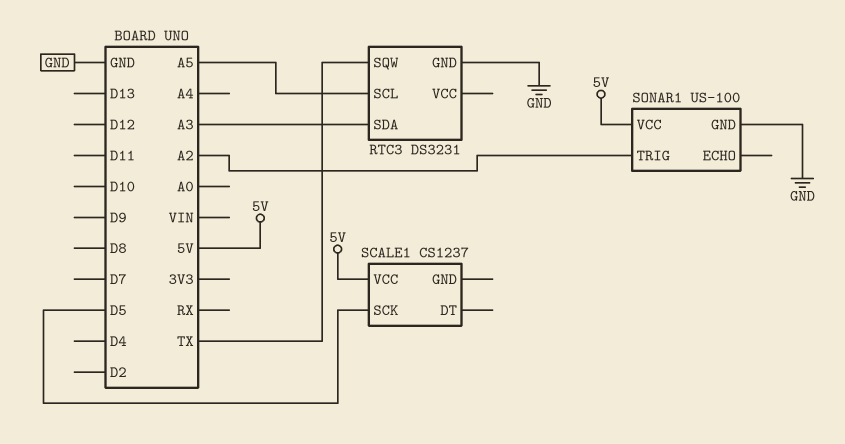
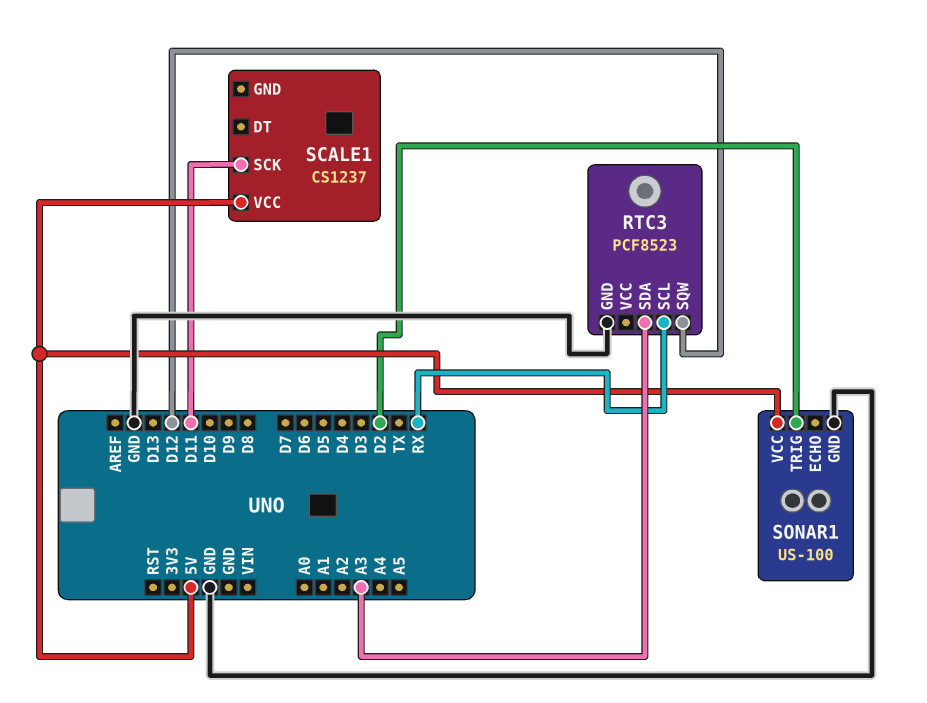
RTC3: DS3231 -> PCF8523
RTC3 pin SCL: A5 -> RX
RTC3 pin SQW: TX -> D12
SCALE1 pin SCK: D5 -> D11
SONAR1 pin TRIG: A2 -> D2

